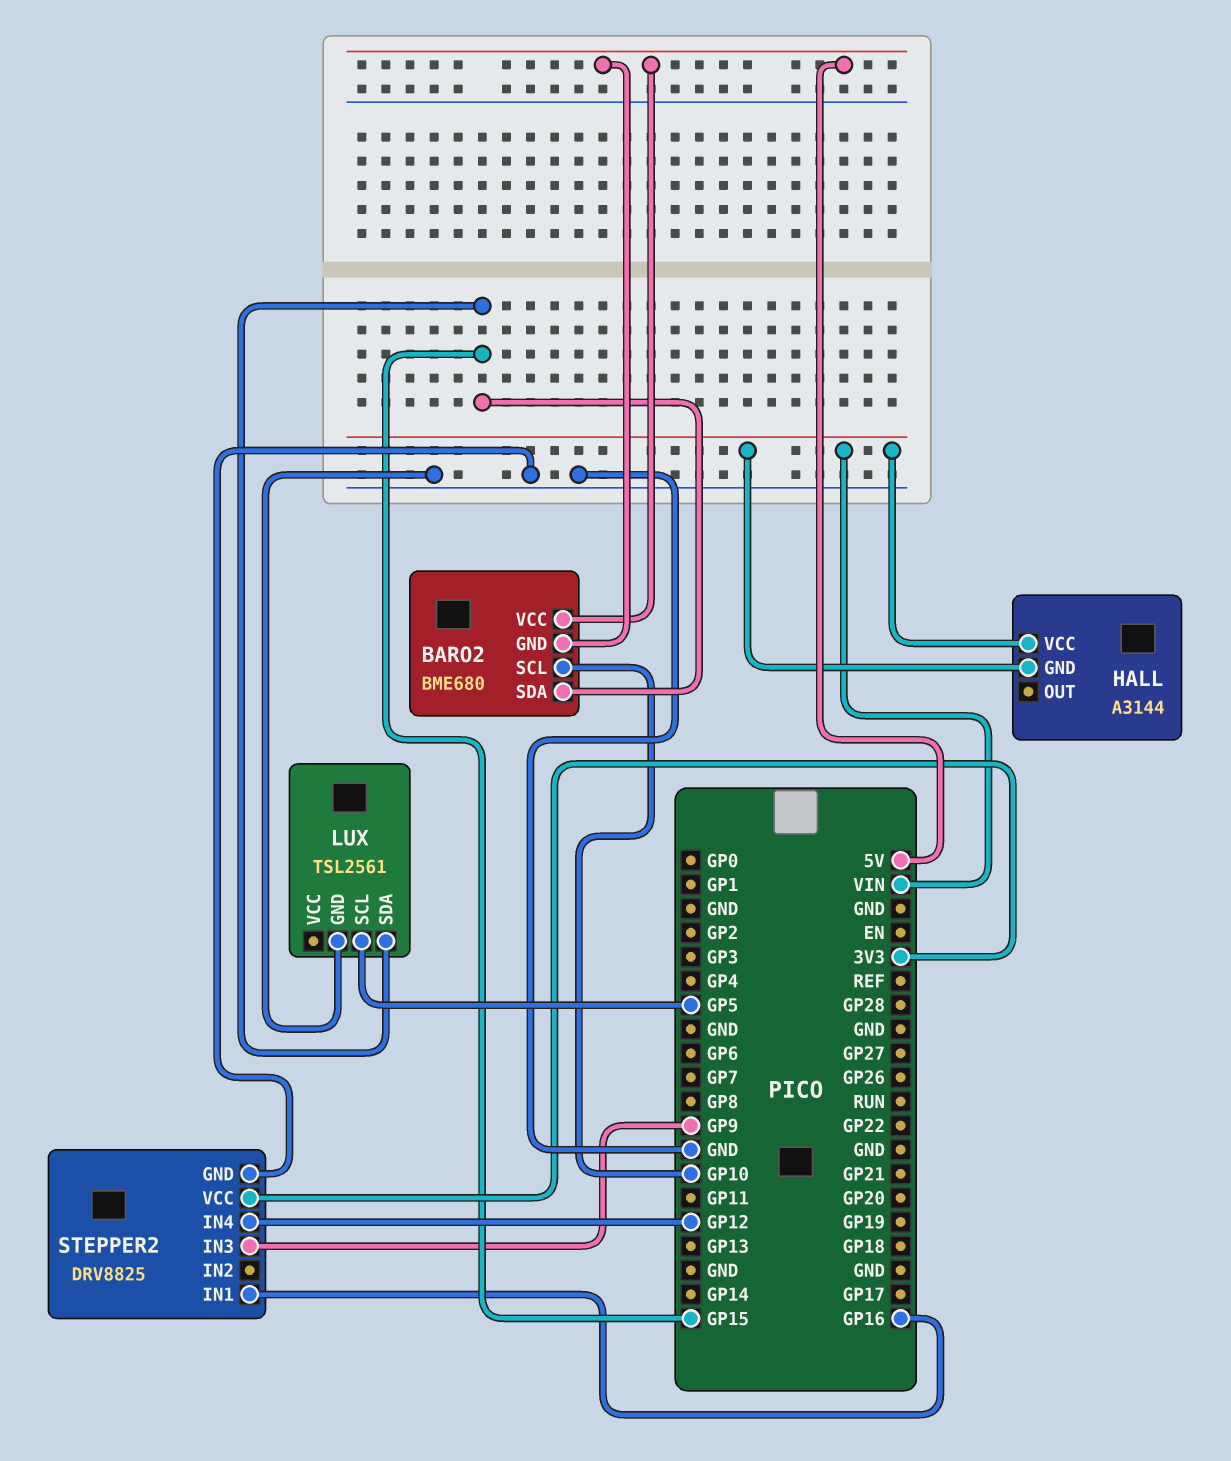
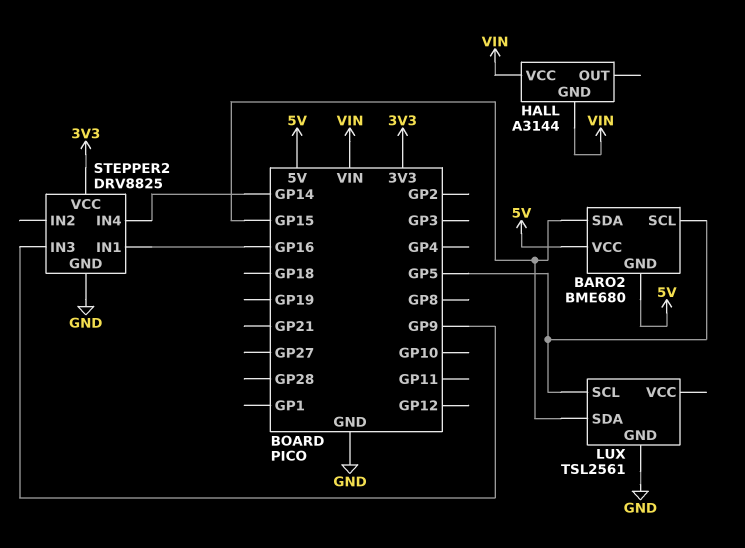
BARO2 pin SCL: GP10 -> GP5
STEPPER2 pin IN4: GP12 -> GP14

